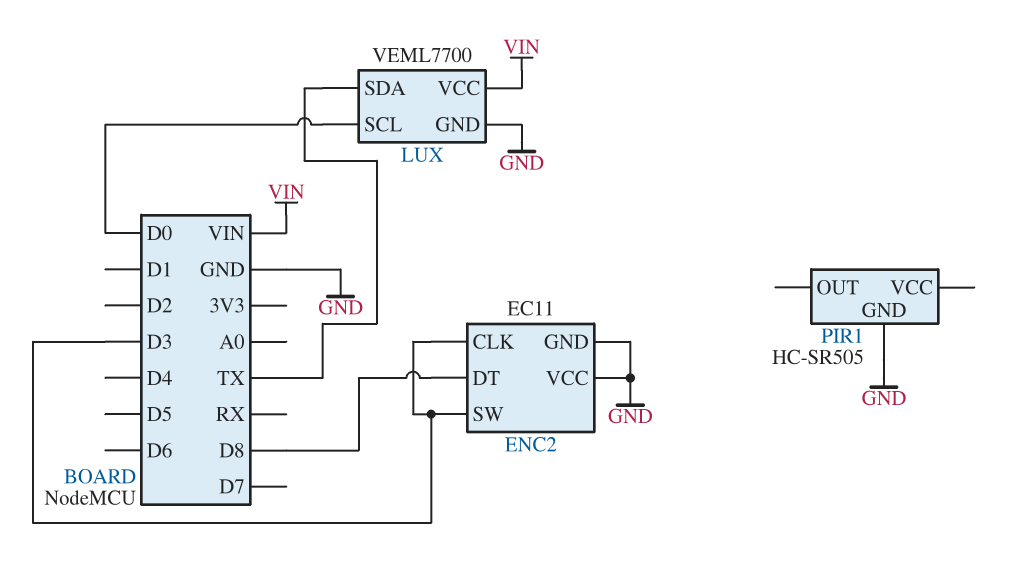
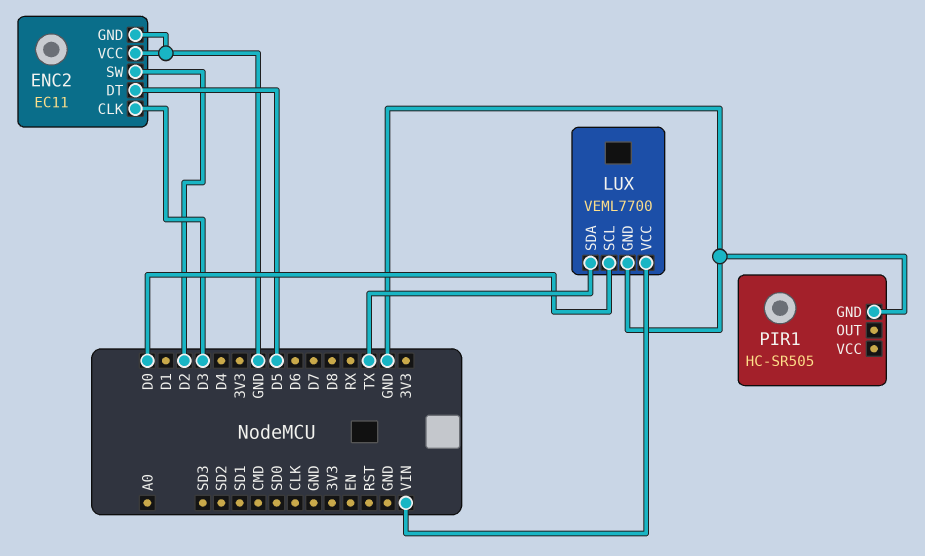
ENC2 pin DT: D8 -> D5
ENC2 pin SW: D3 -> D2

